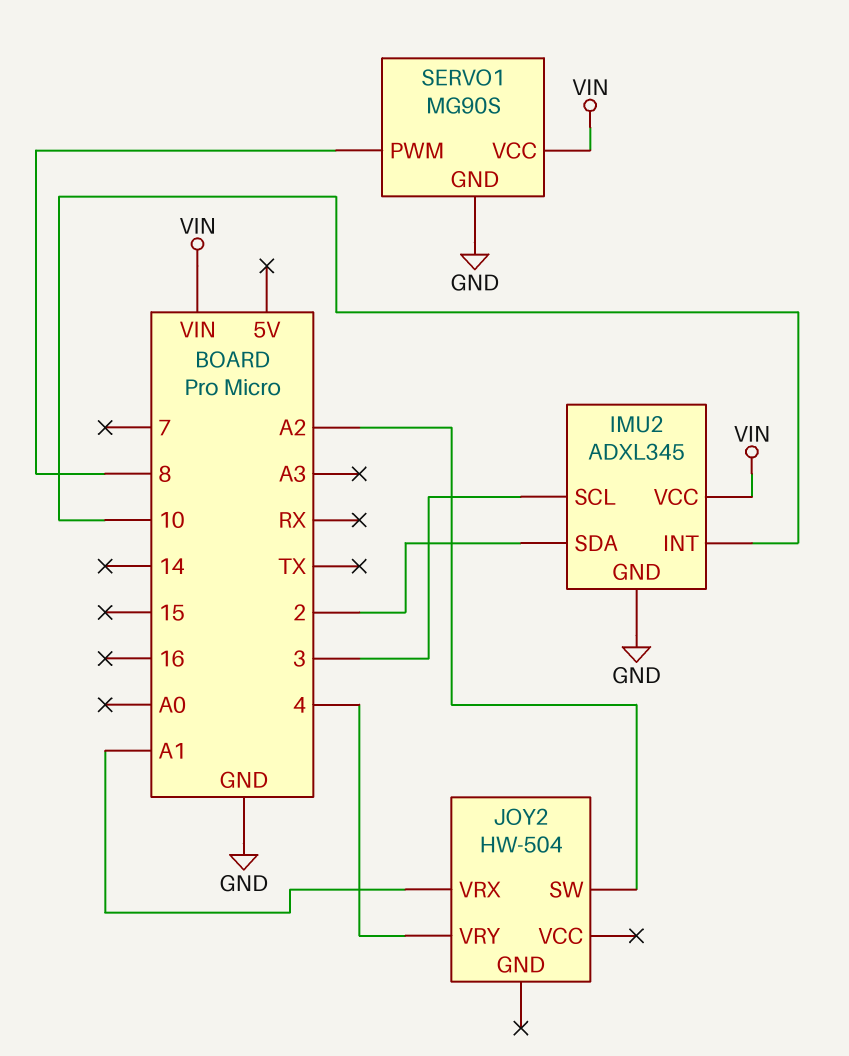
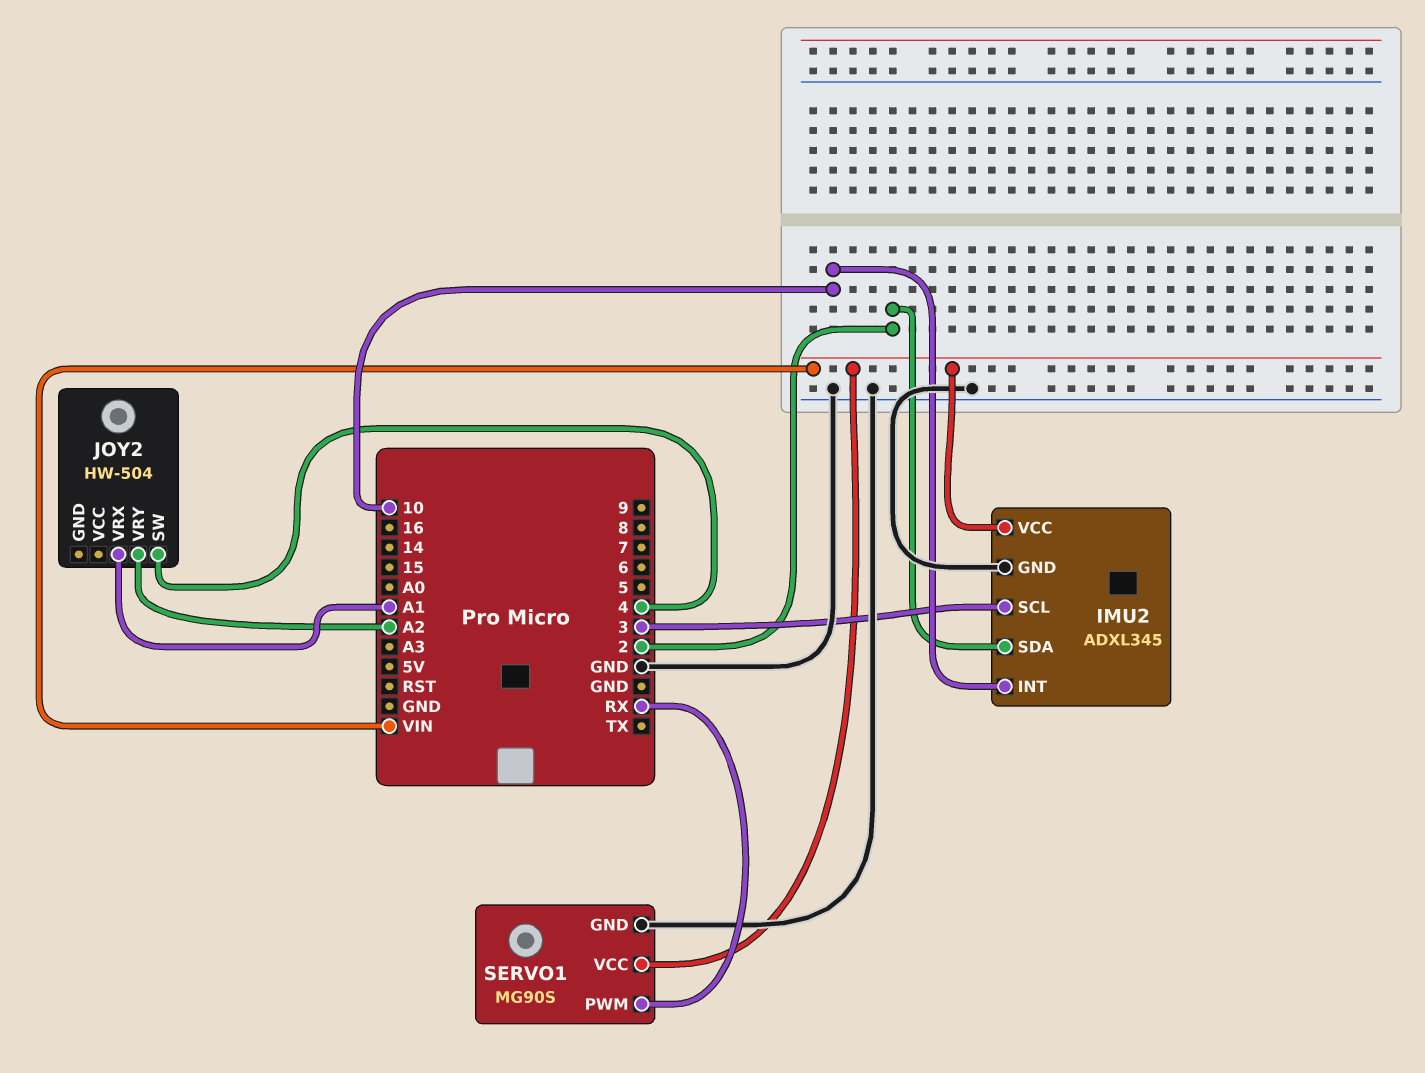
JOY2 pin SW: A2 -> 4
JOY2 pin VRY: 4 -> A2
SERVO1 pin PWM: 8 -> RX

